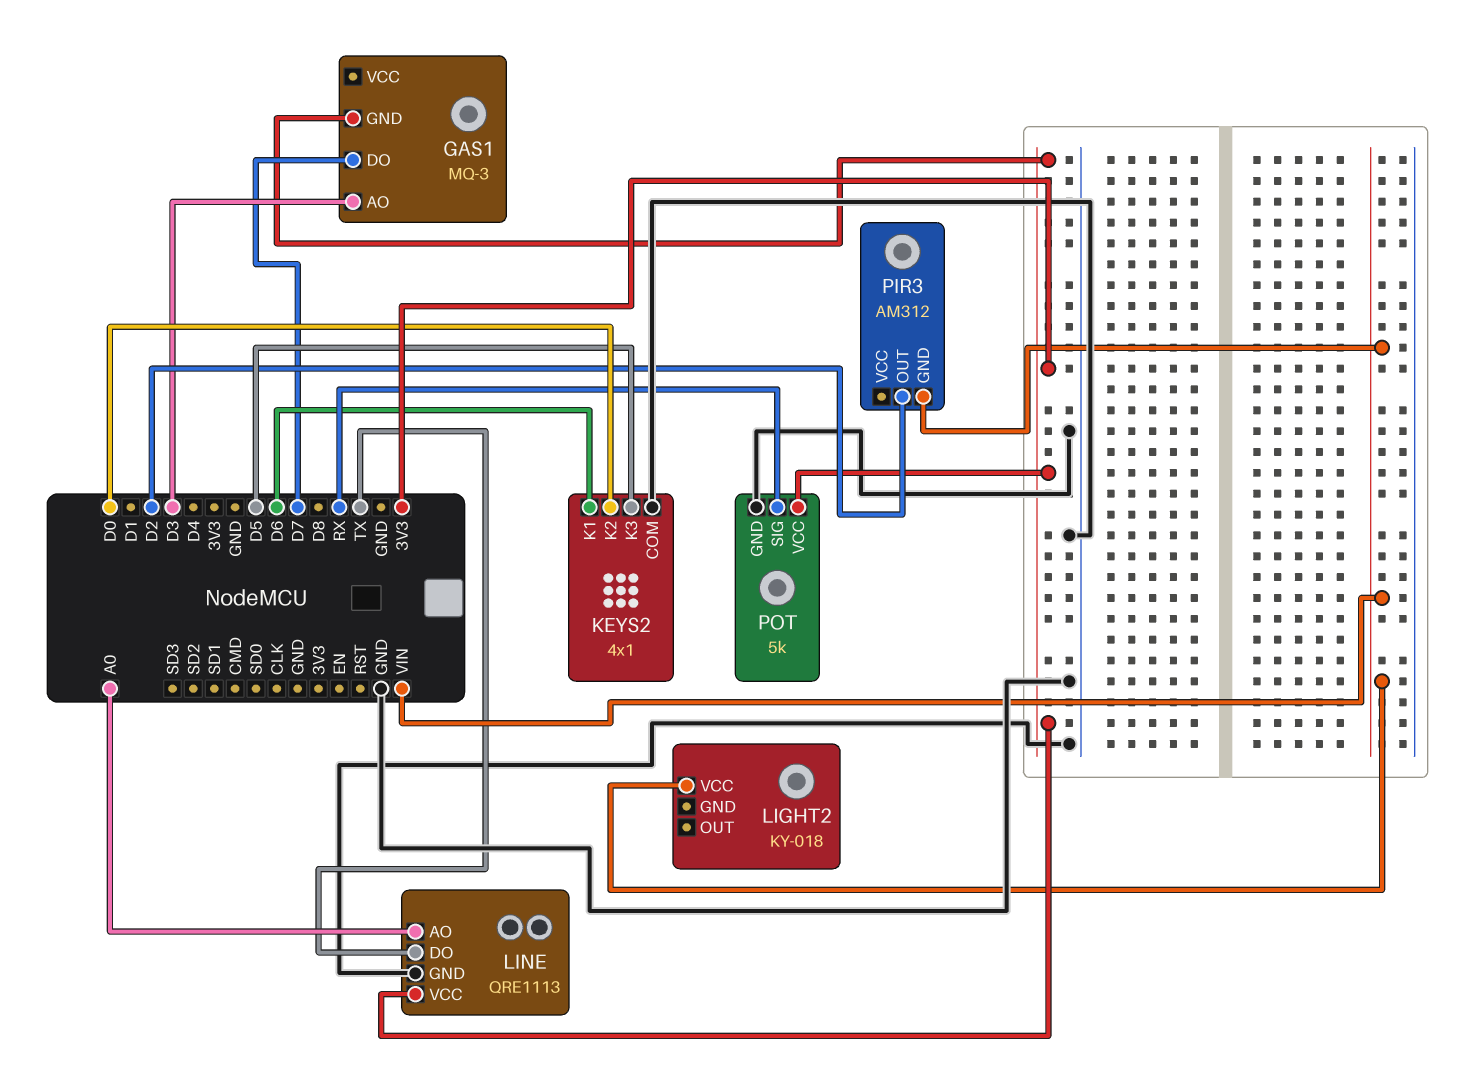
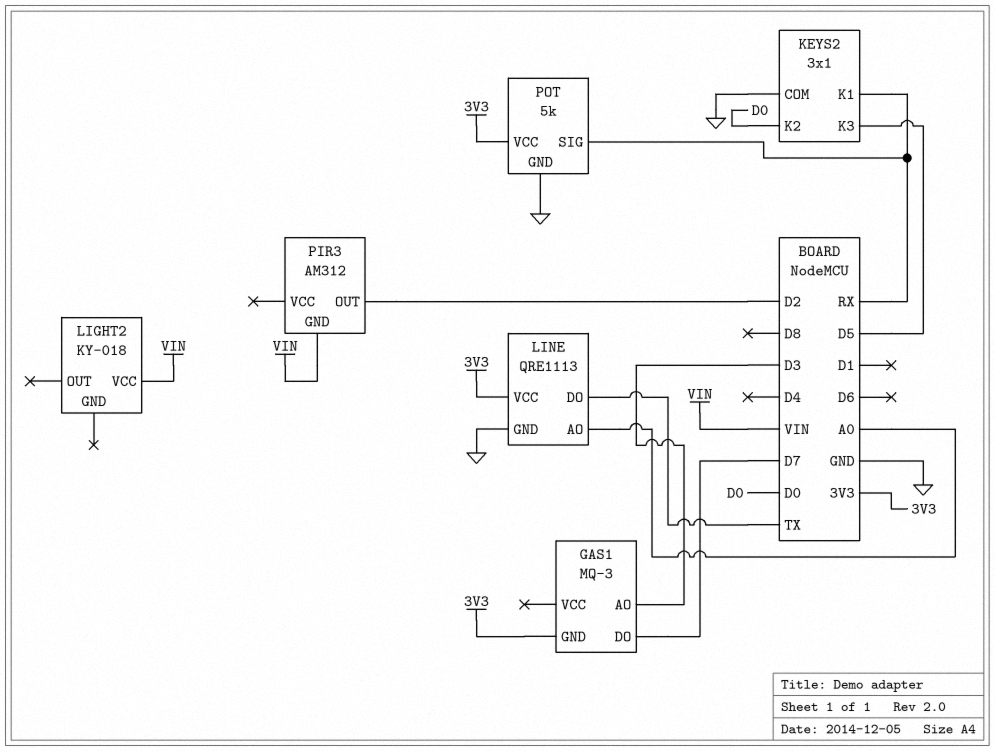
KEYS2: 4x1 -> 3x1
KEYS2 pin K1: D6 -> RX

